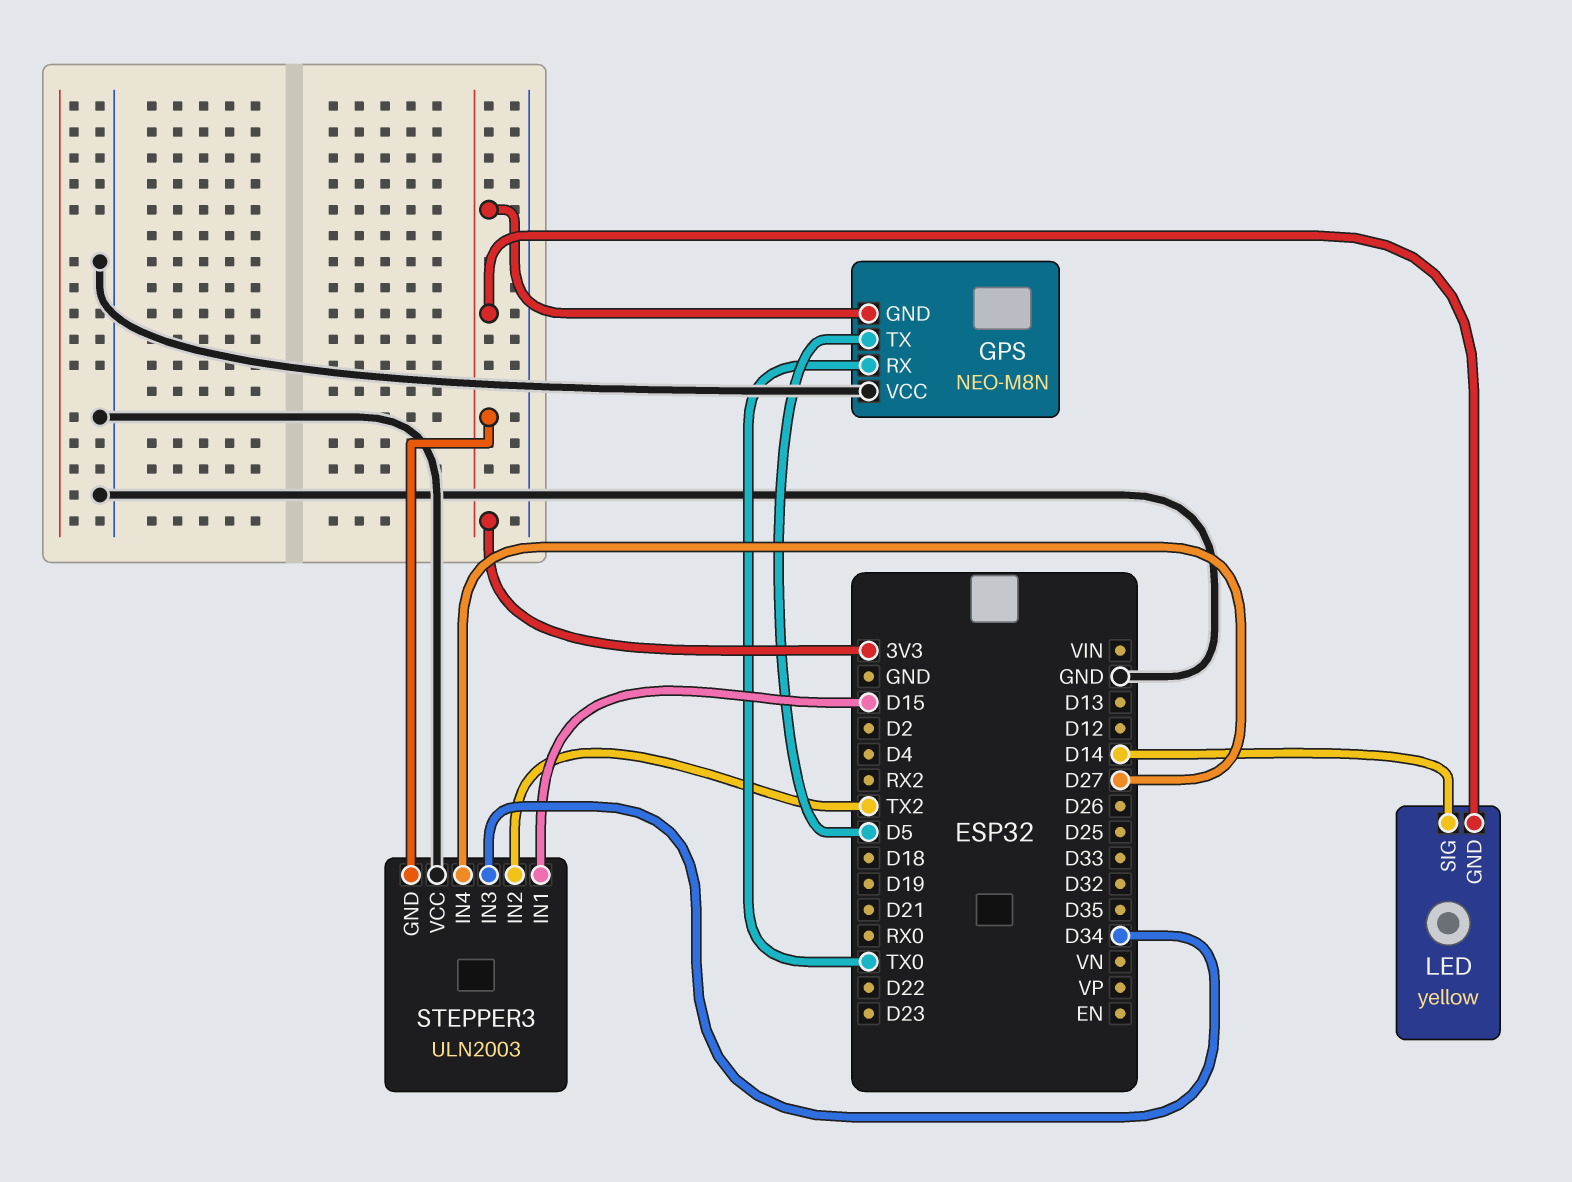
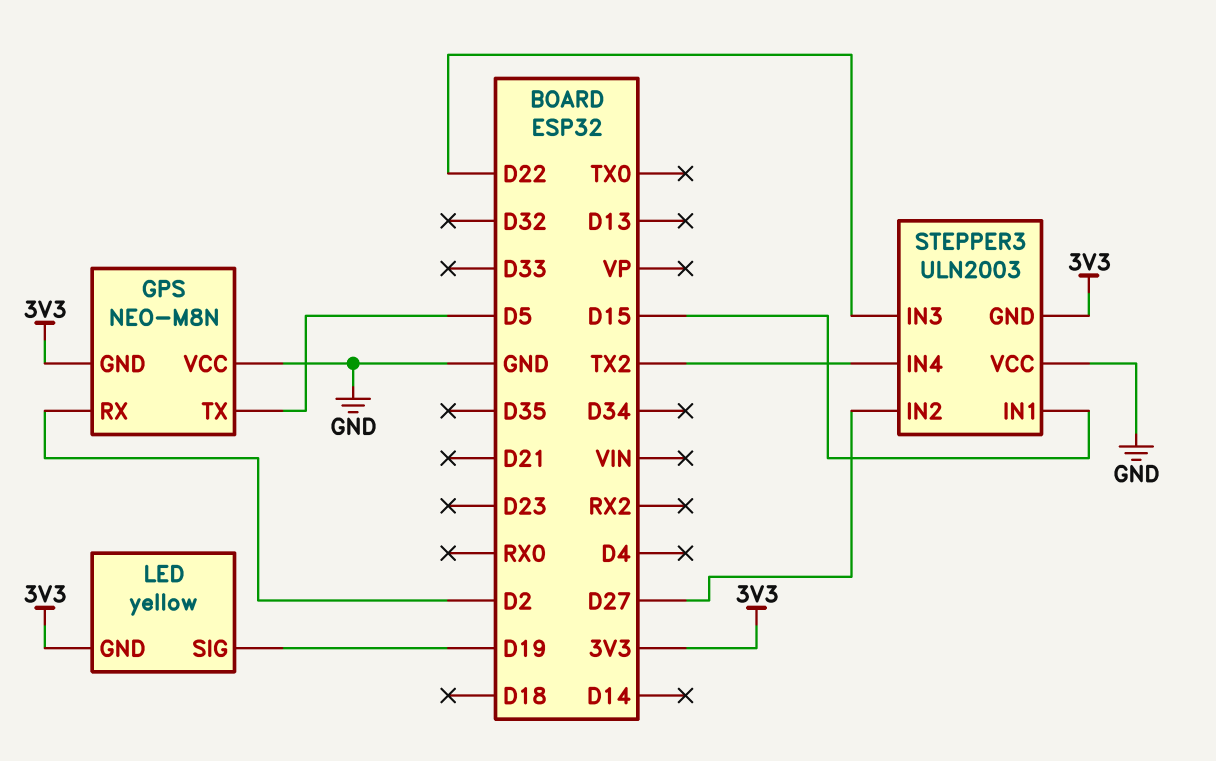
GPS pin RX: TX0 -> D2
LED pin SIG: D14 -> D19
STEPPER3 pin IN2: TX2 -> D27
STEPPER3 pin IN3: D34 -> D22
STEPPER3 pin IN4: D27 -> TX2

